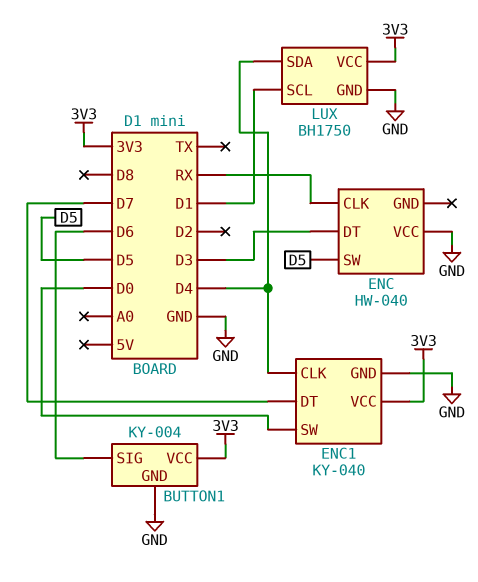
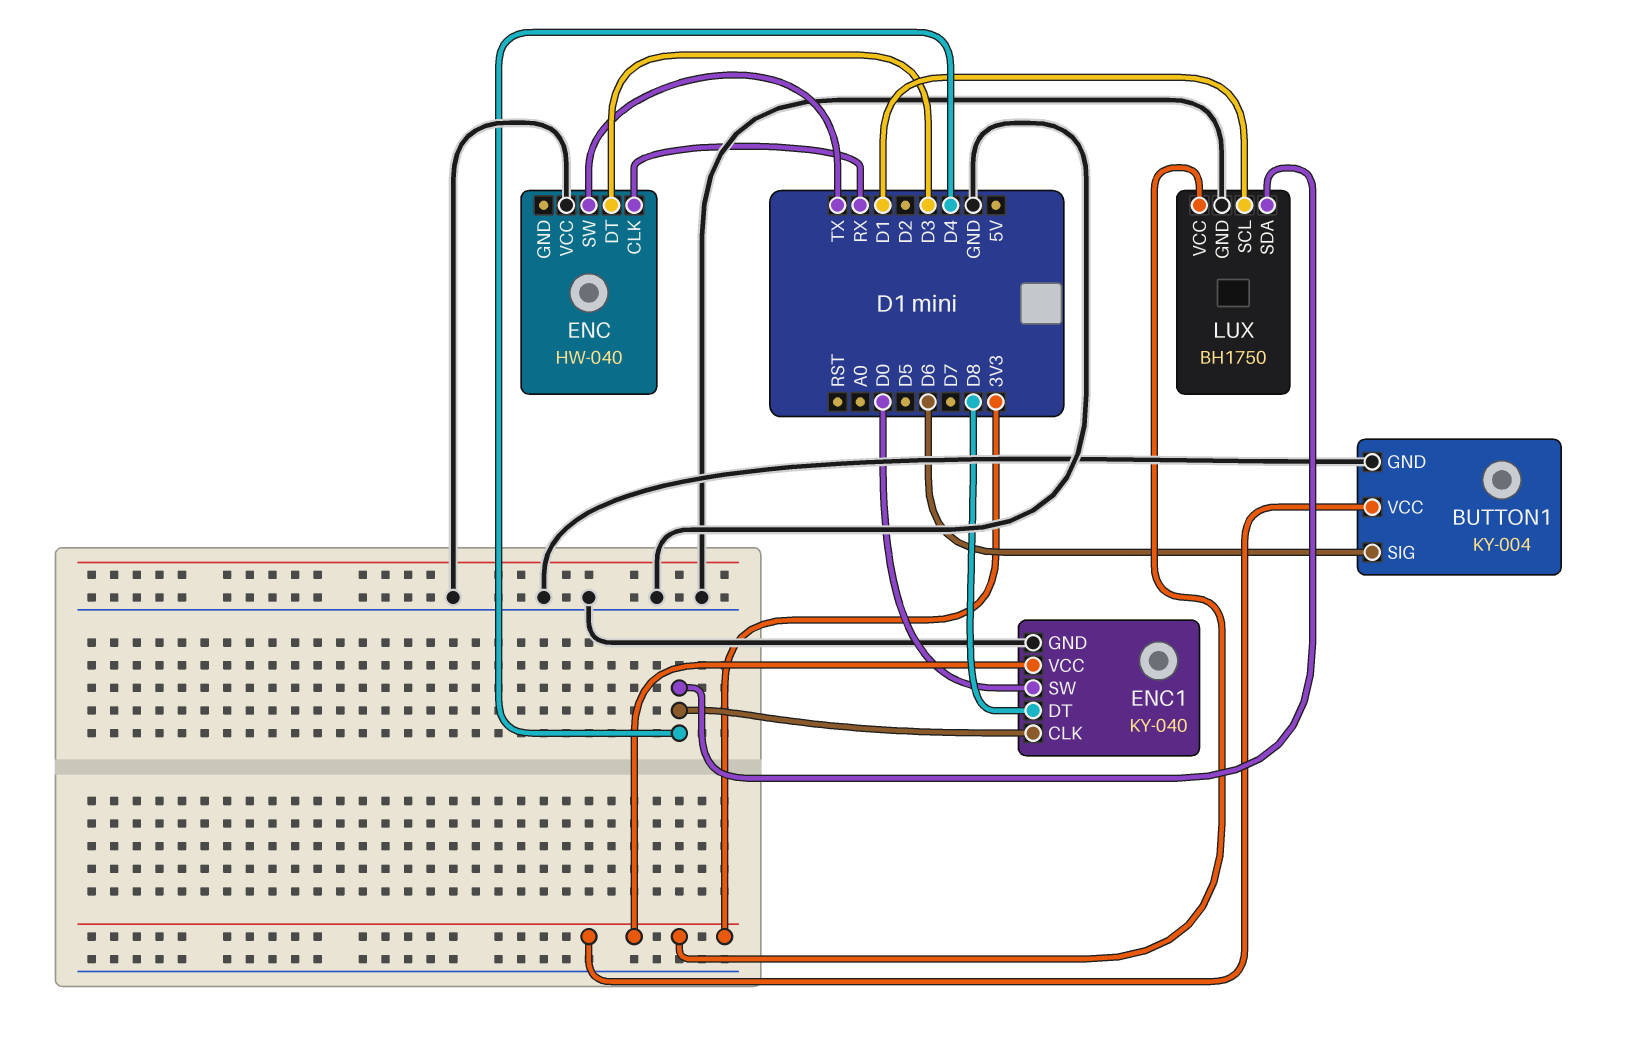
ENC pin SW: D5 -> TX
ENC1 pin DT: D7 -> D8

